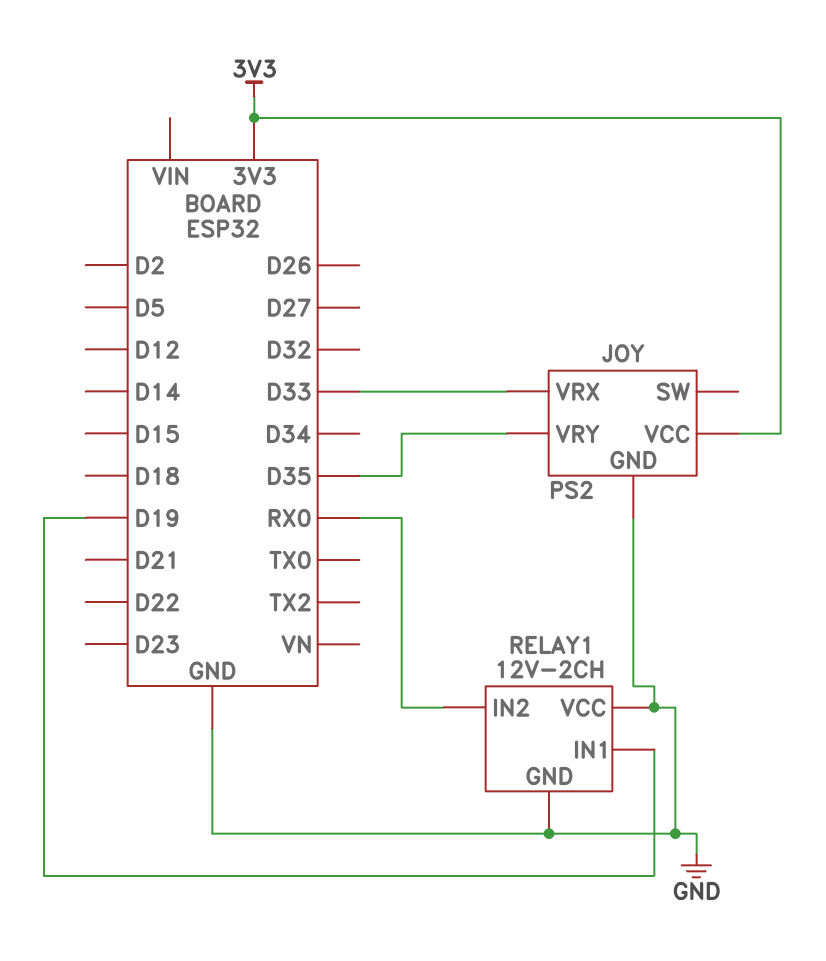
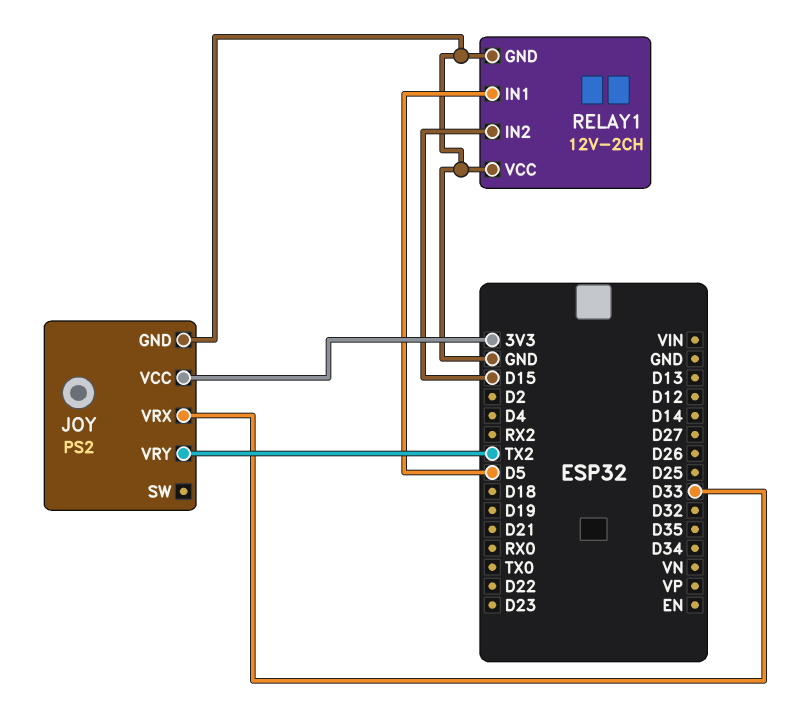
JOY pin VRY: D35 -> TX2
RELAY1 pin IN1: D19 -> D5
RELAY1 pin IN2: RX0 -> D15

